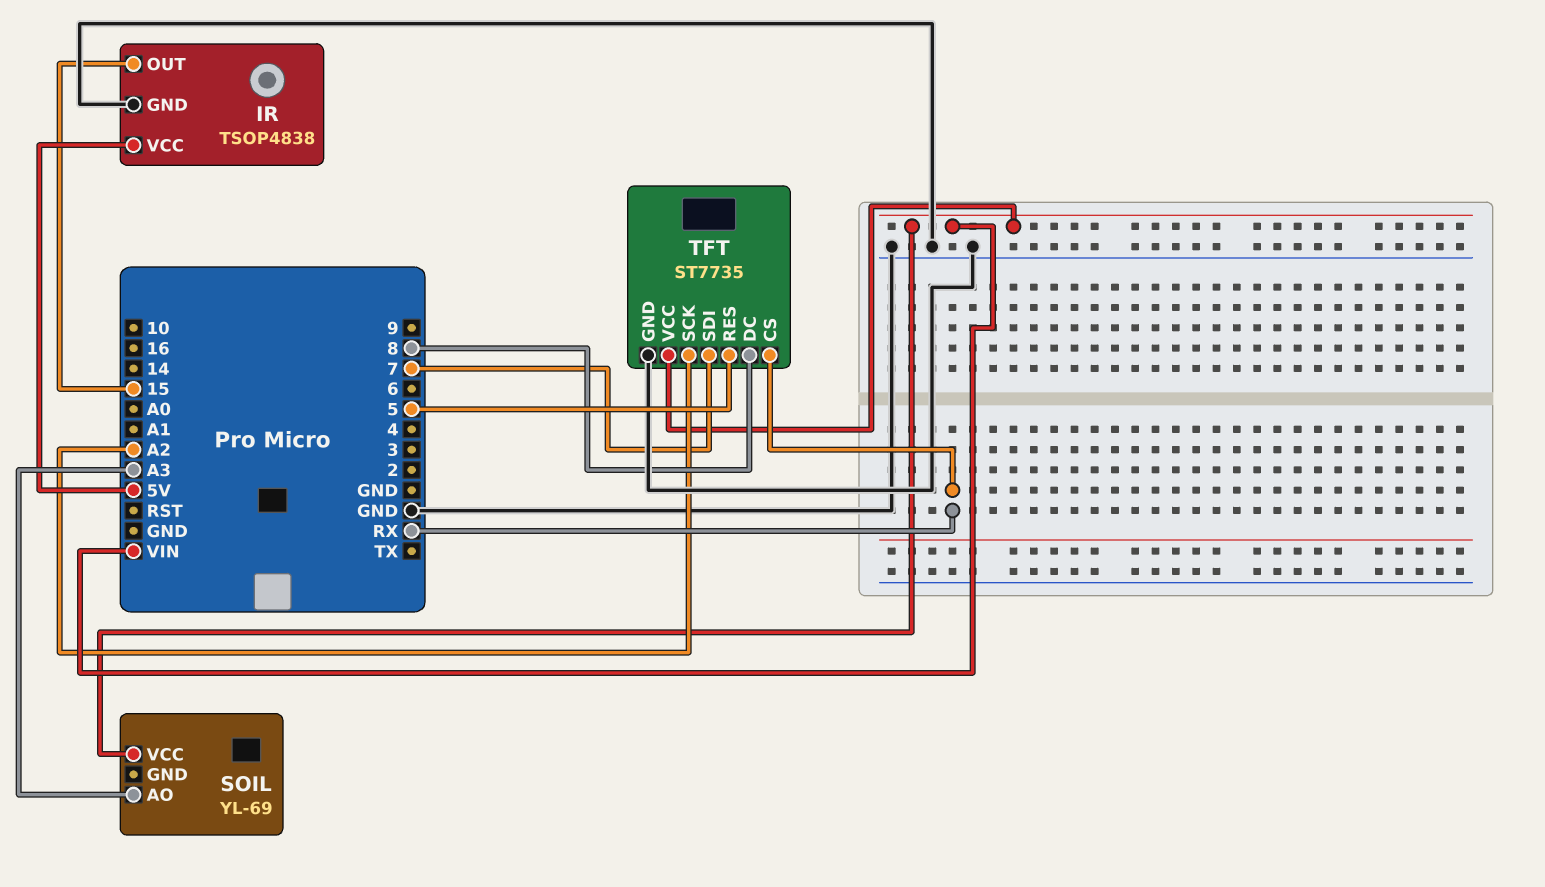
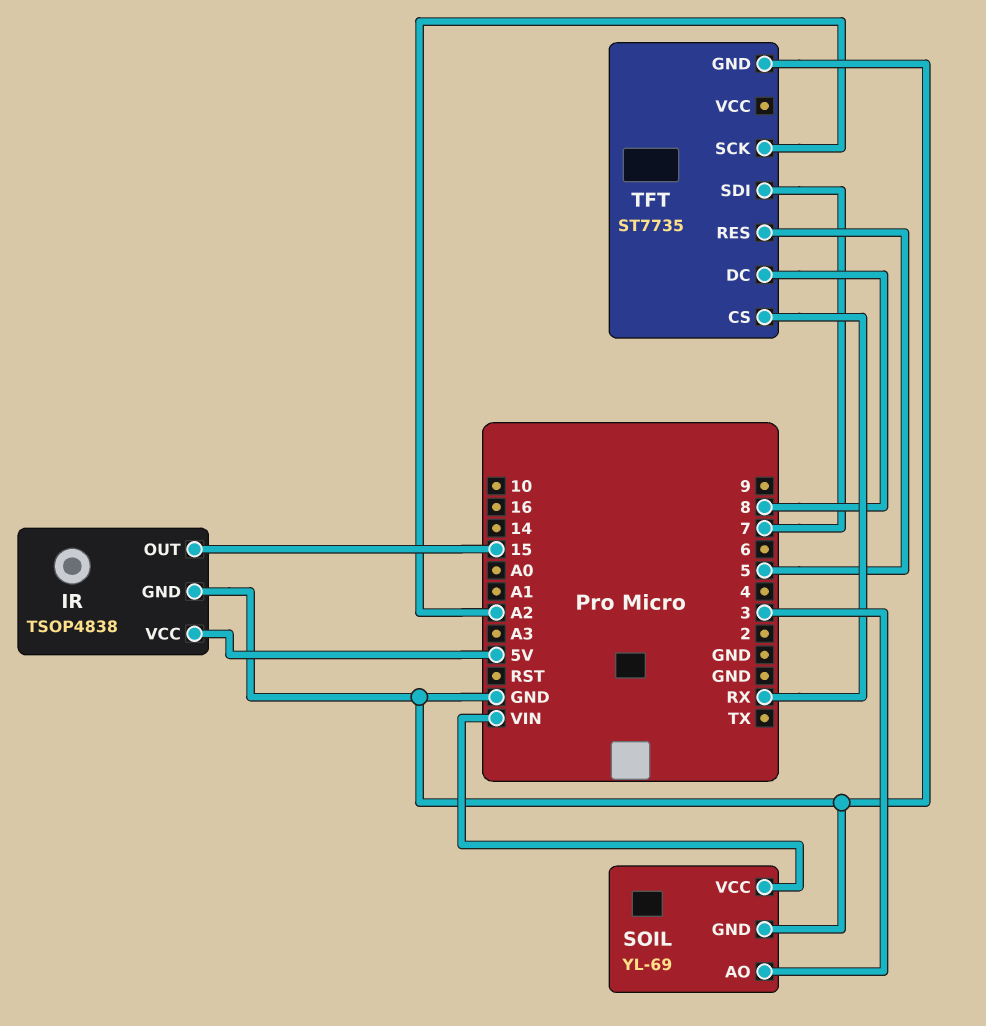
SOIL pin AO: A3 -> 3
SOIL pin GND: none -> GND
TFT pin VCC: VIN -> none

